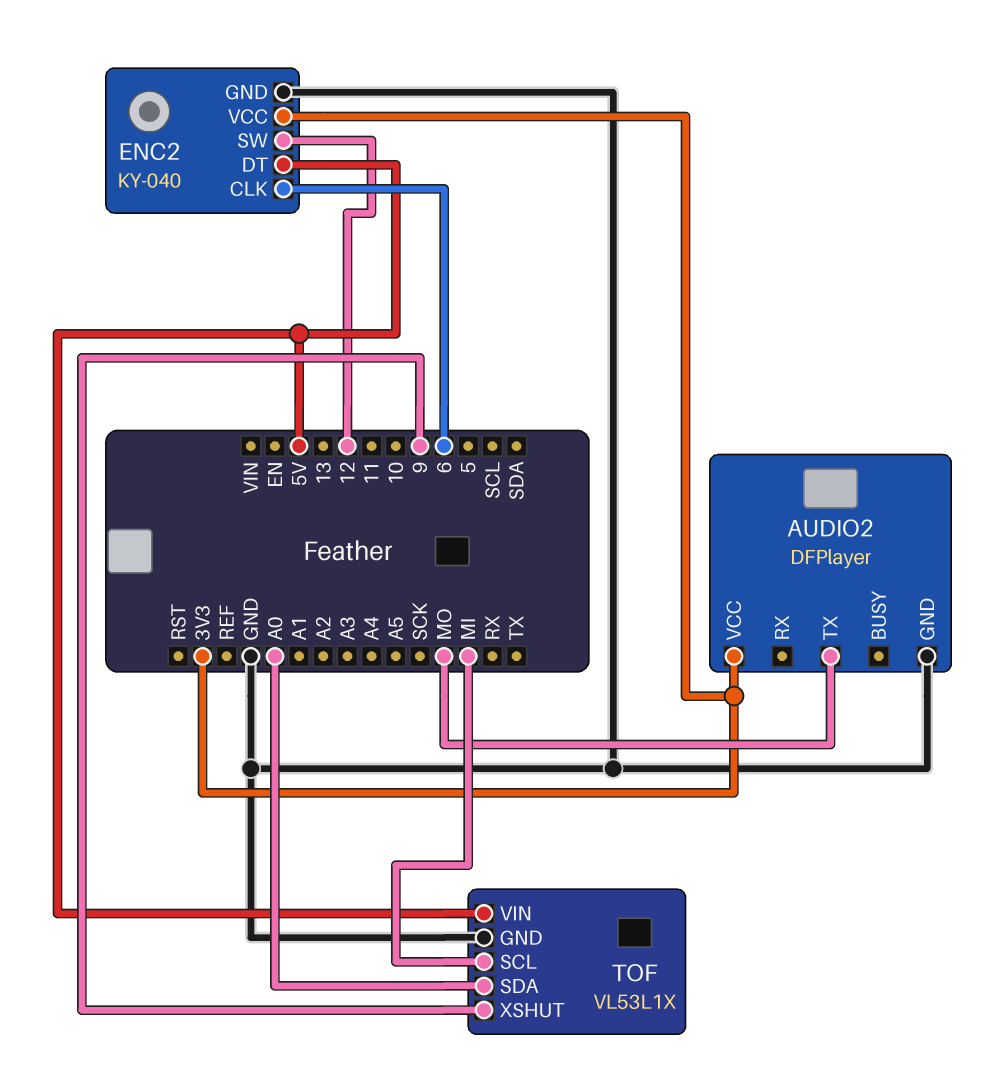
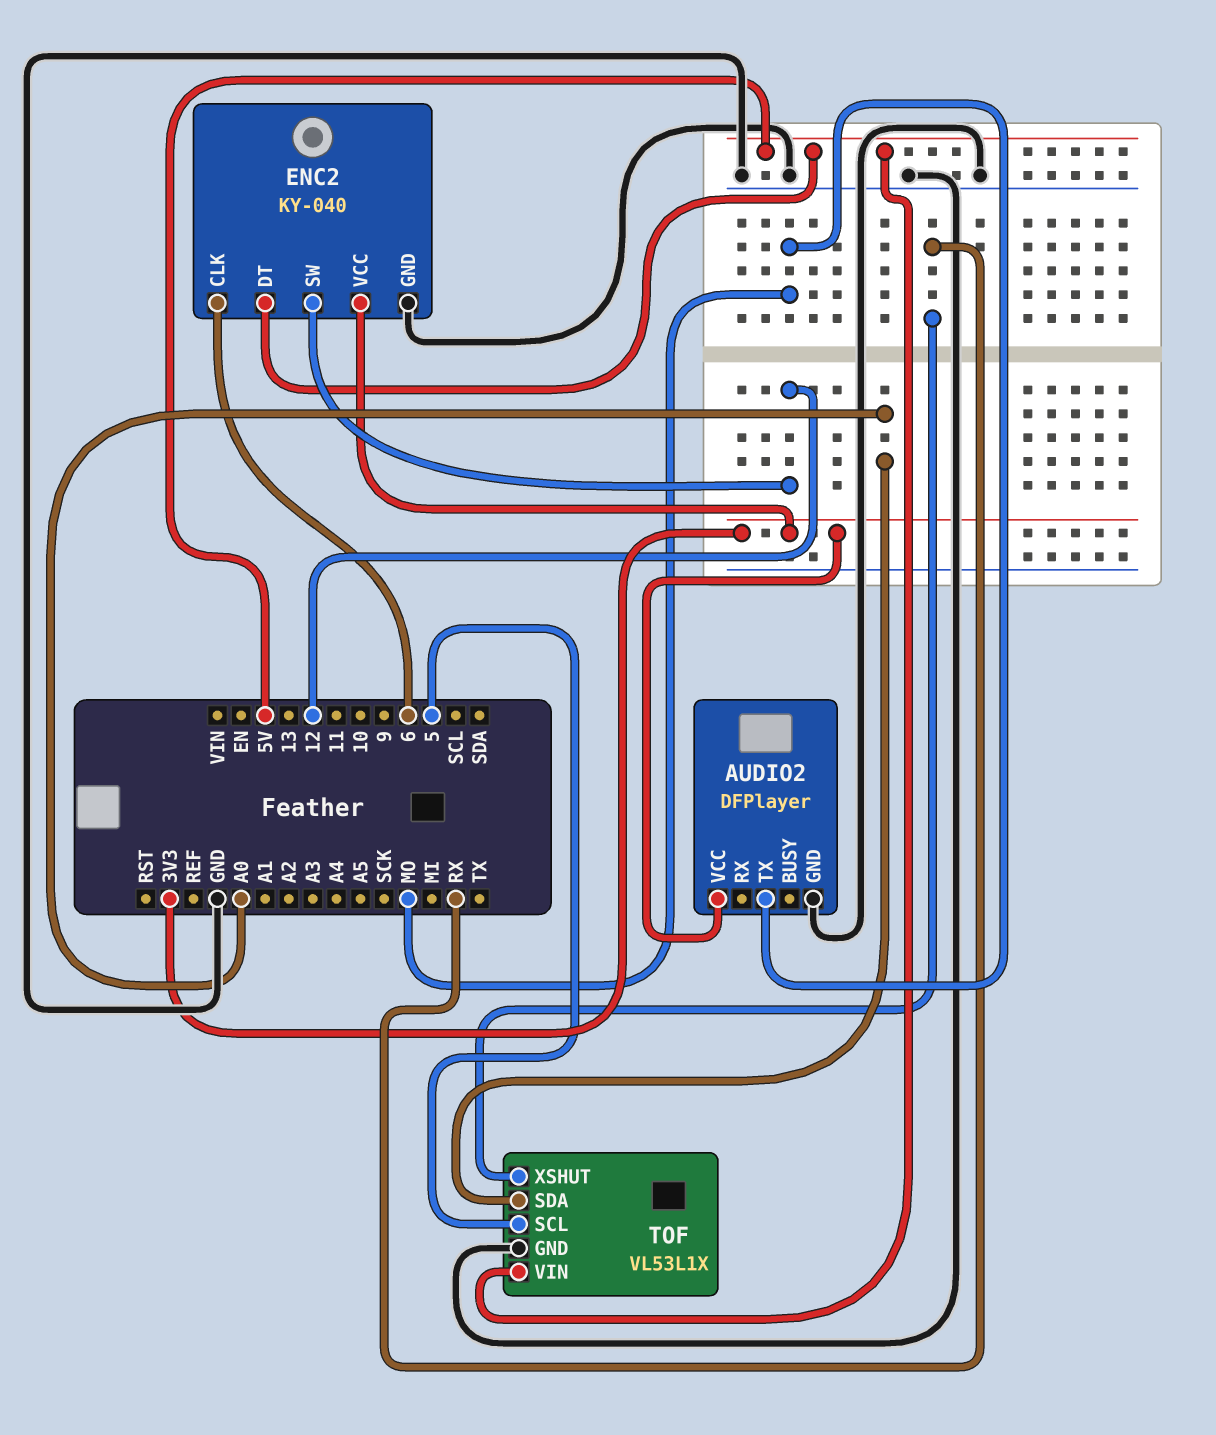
TOF pin SCL: MI -> 5
TOF pin XSHUT: 9 -> RX

